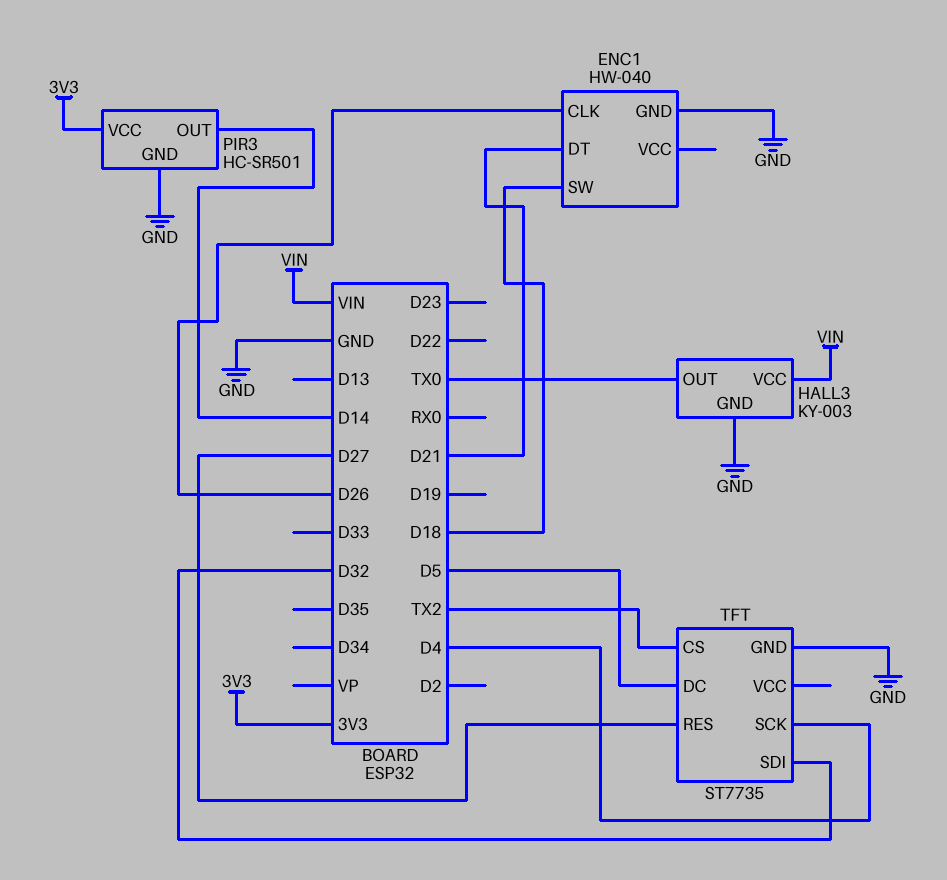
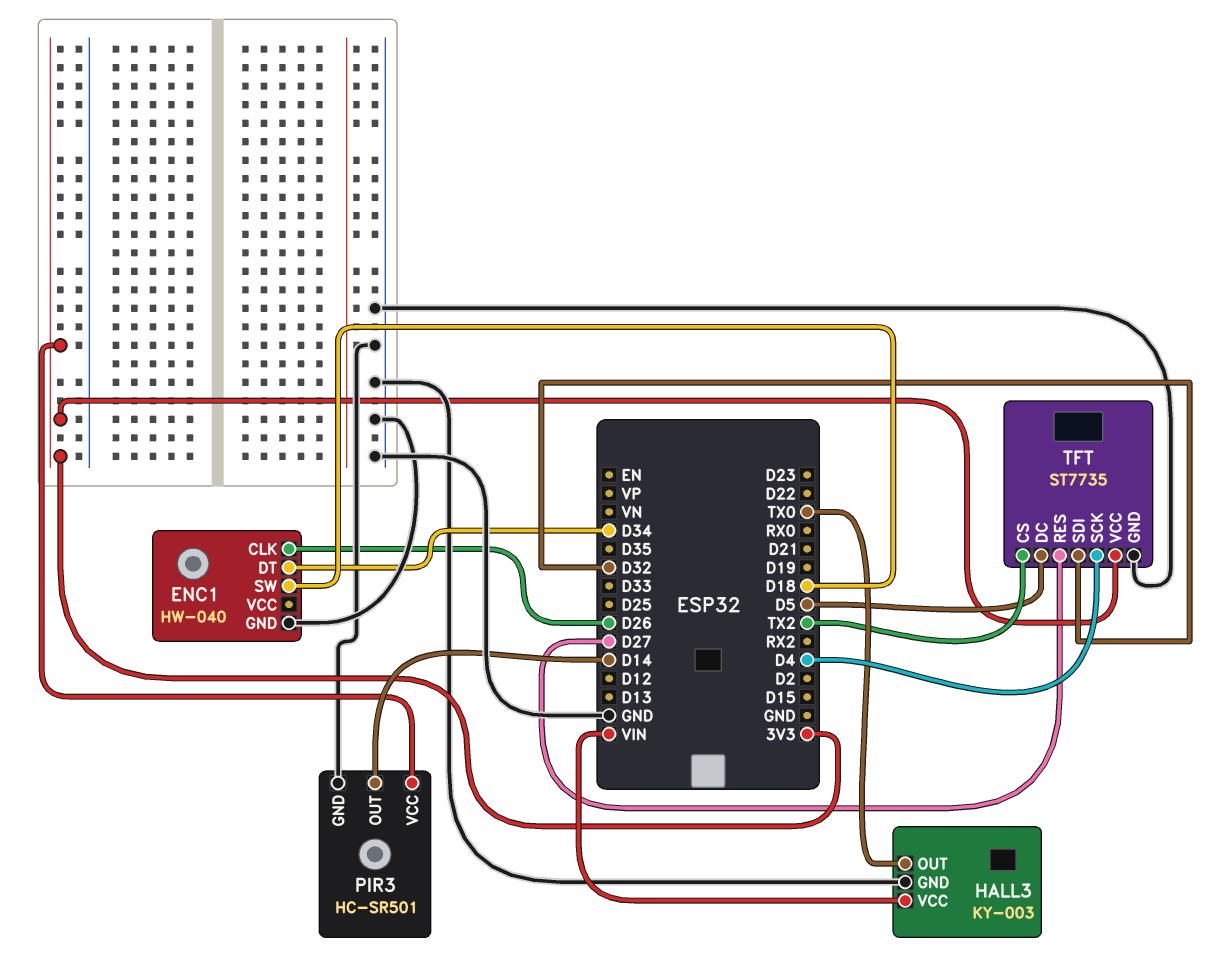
ENC1 pin DT: D21 -> D34
TFT pin VCC: none -> 3V3

